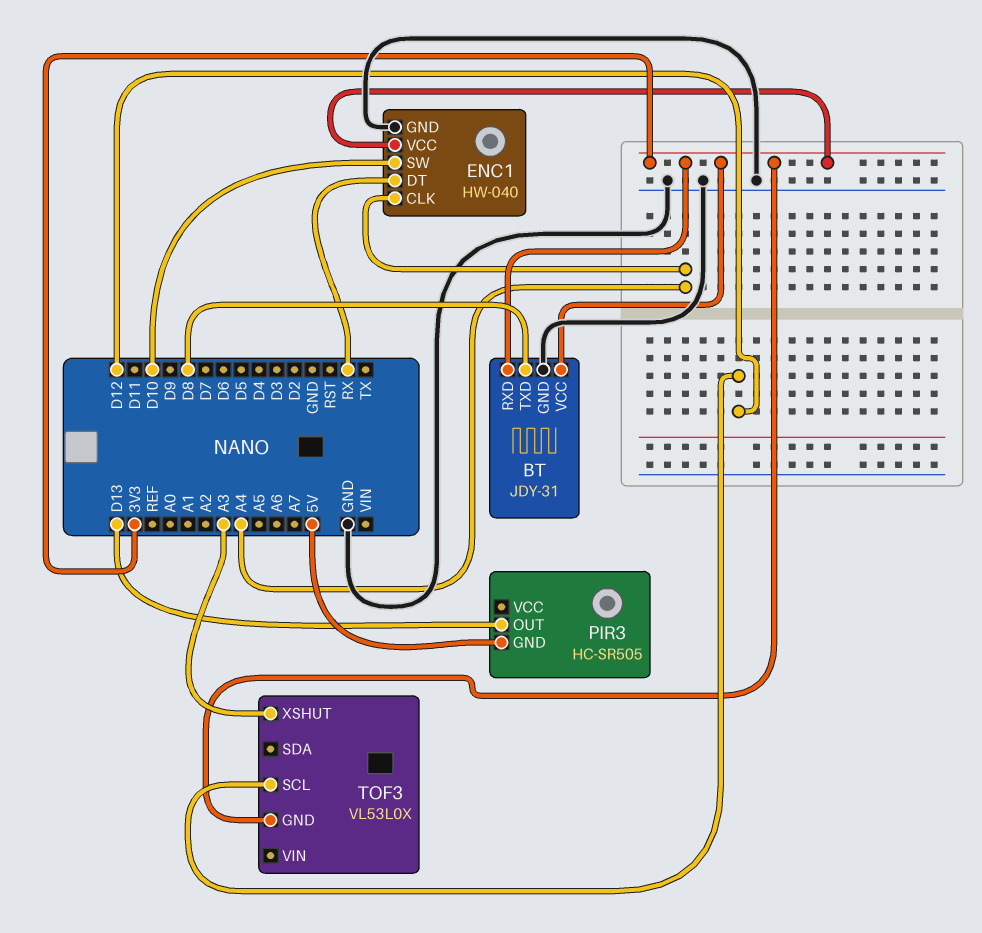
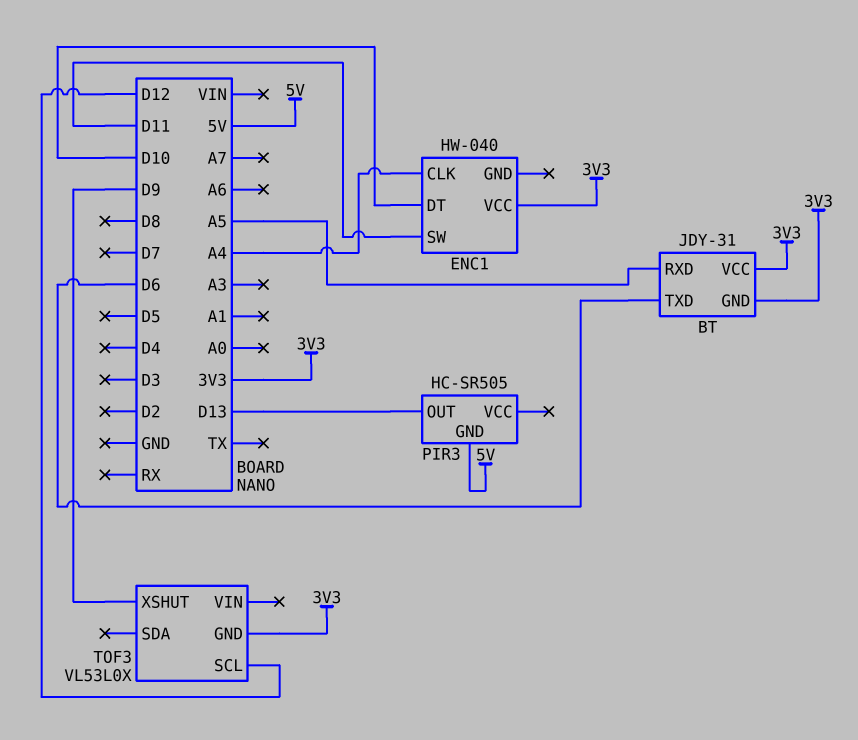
BT pin GND: GND -> 3V3
BT pin RXD: 3V3 -> A5
BT pin TXD: D8 -> D6
ENC1 pin DT: RX -> D10
ENC1 pin GND: GND -> none
ENC1 pin SW: D10 -> D11
TOF3 pin XSHUT: A3 -> D9

